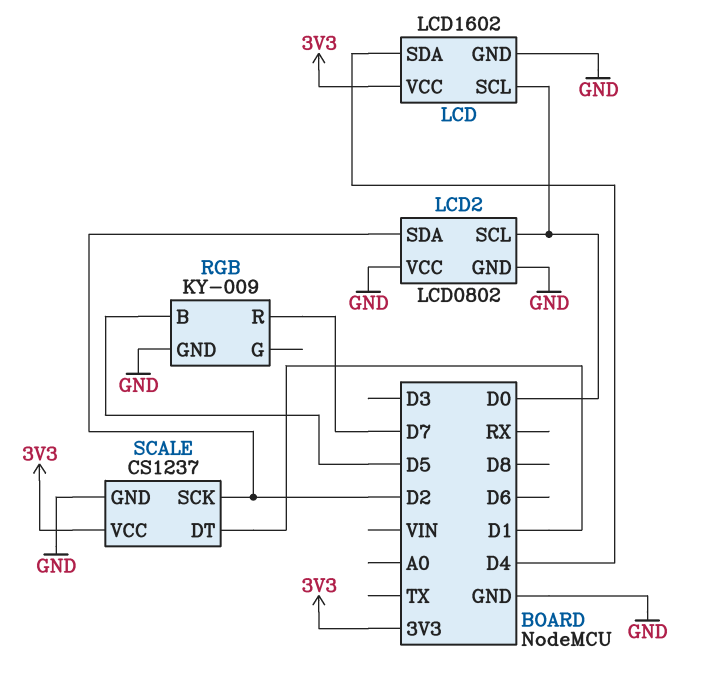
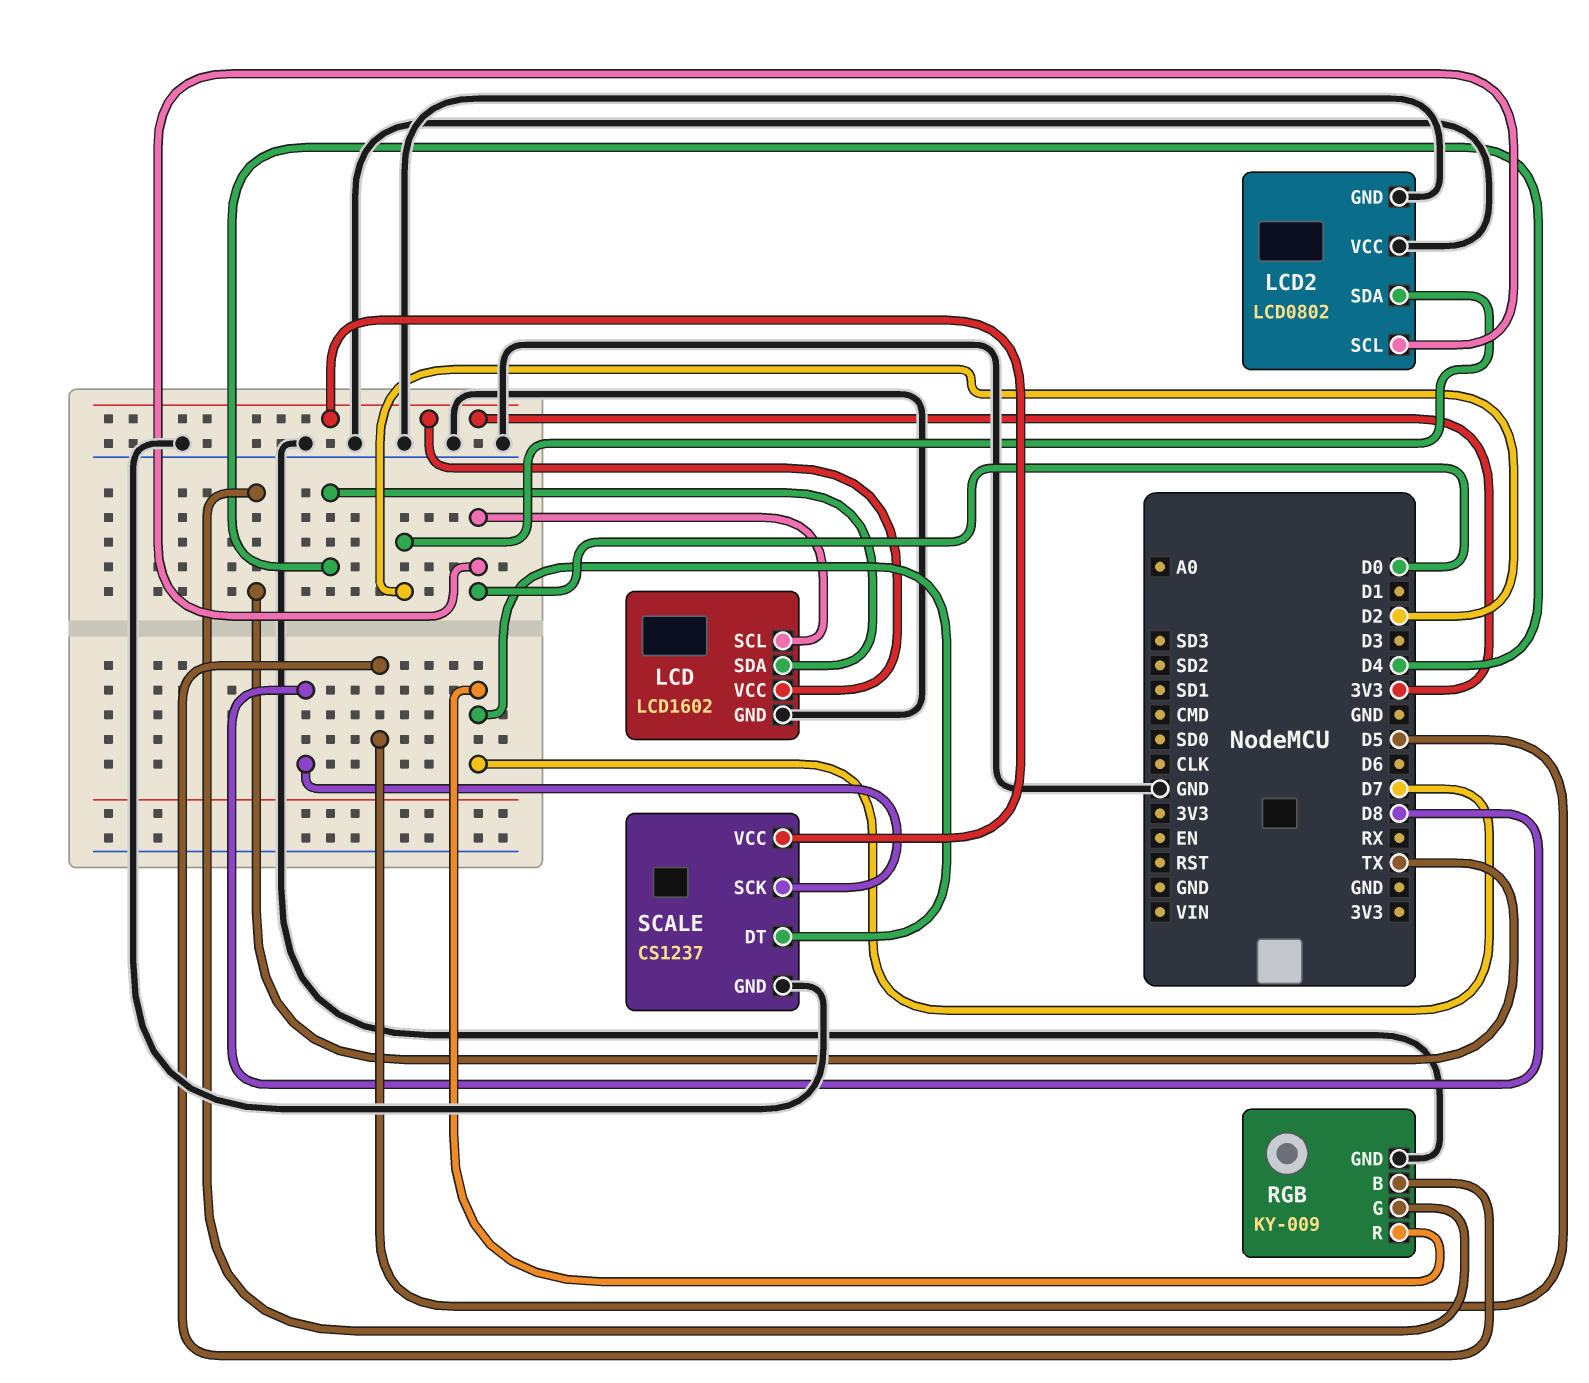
RGB pin G: none -> TX
SCALE pin DT: D1 -> D7
SCALE pin SCK: D2 -> D8

